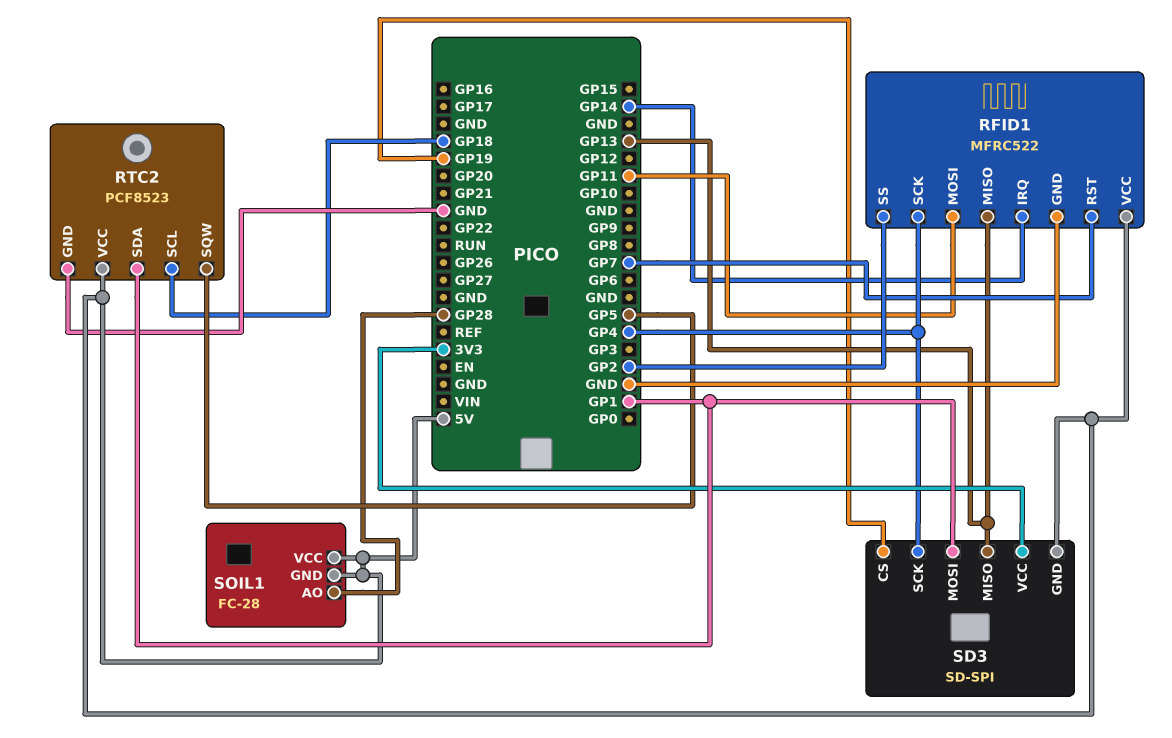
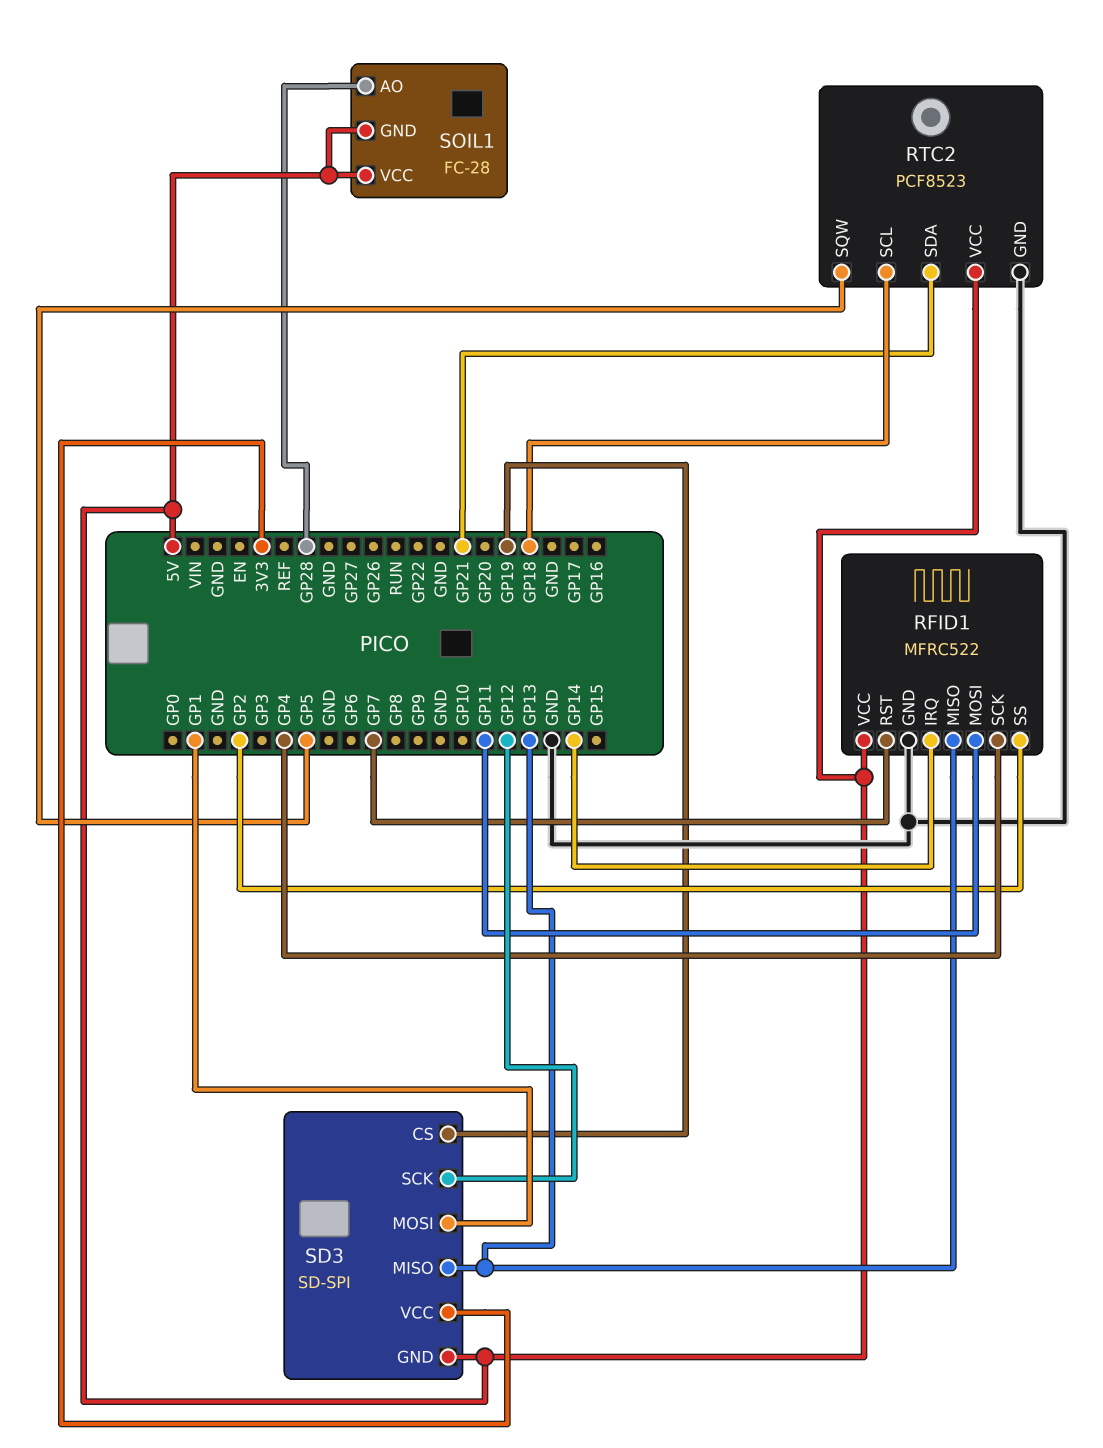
RTC2 pin SDA: GP1 -> GP21
SD3 pin SCK: GP4 -> GP12

